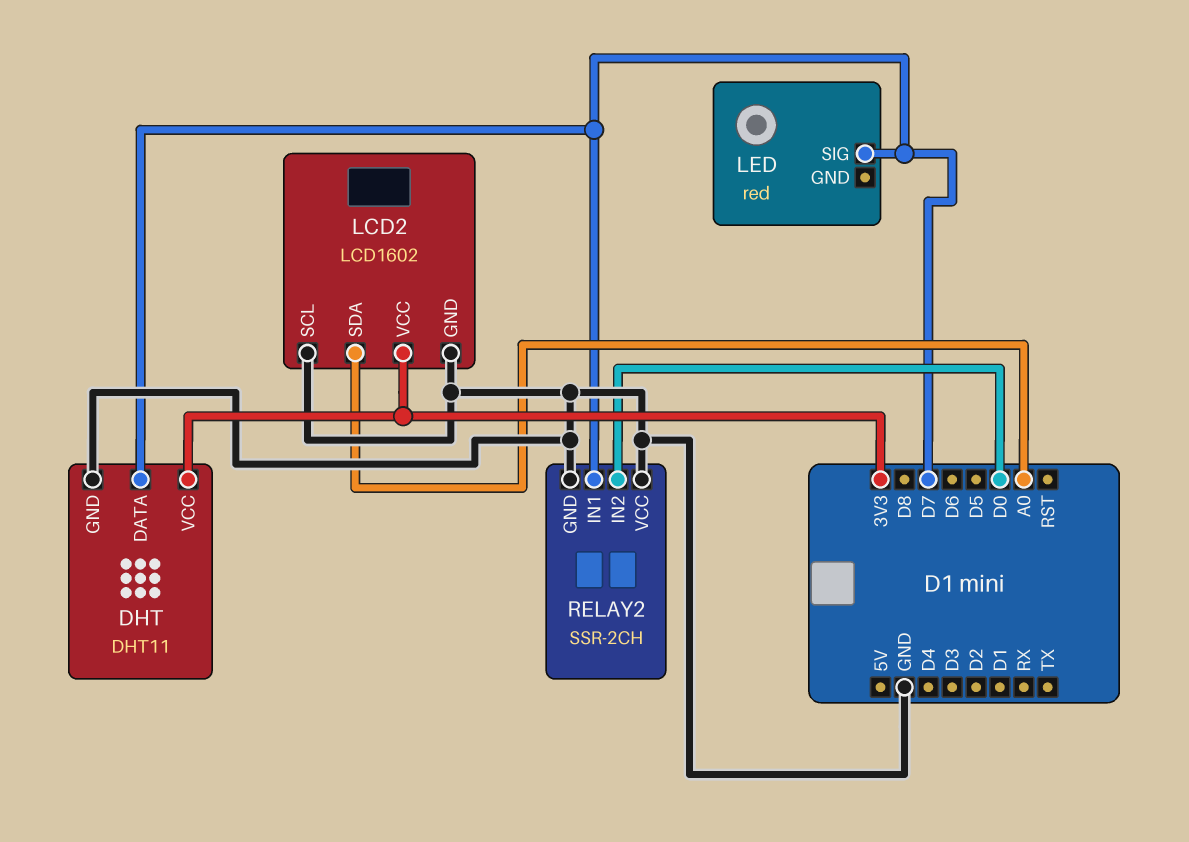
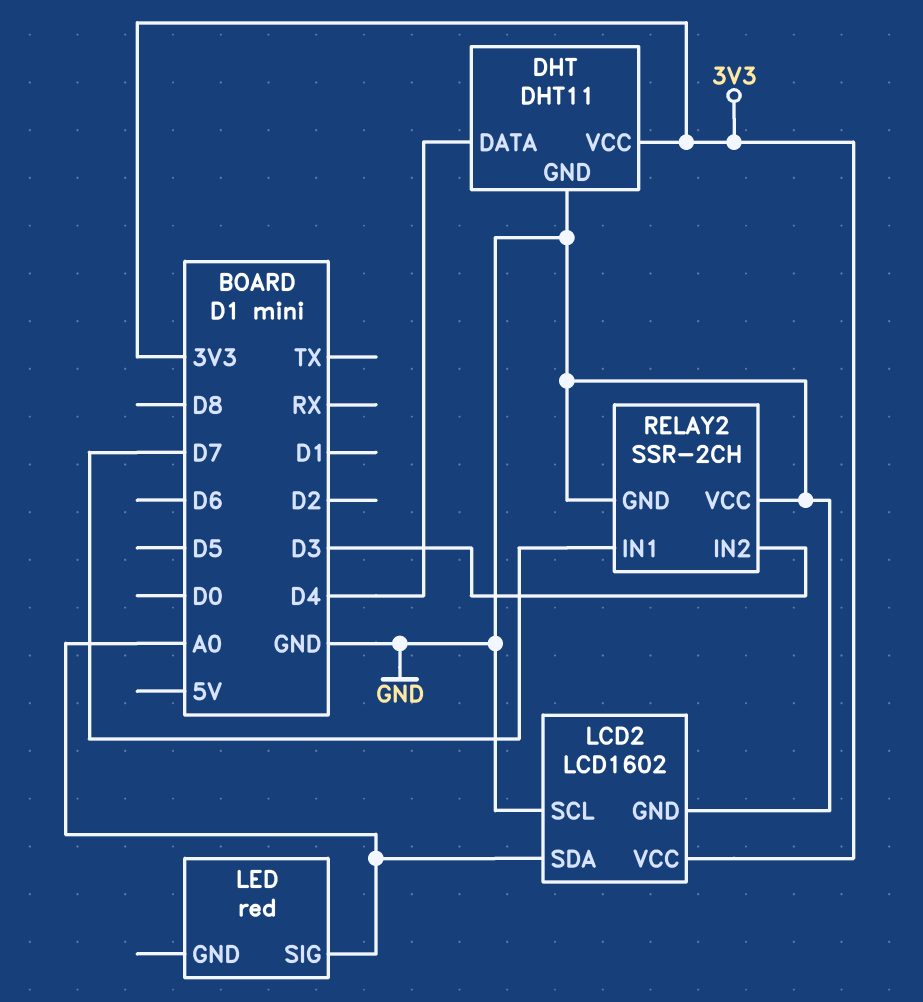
DHT pin DATA: D7 -> D4
LED pin SIG: D7 -> A0
RELAY2 pin IN2: D0 -> D3

